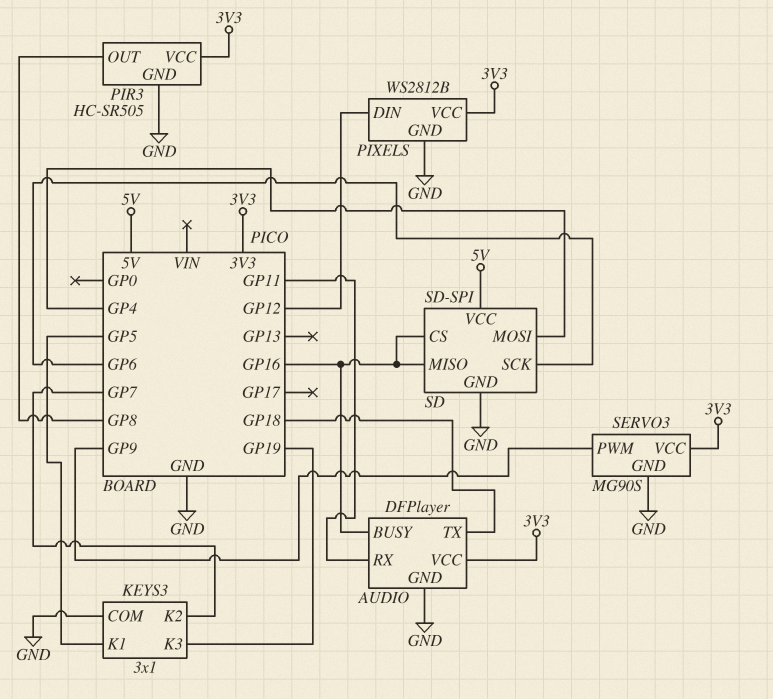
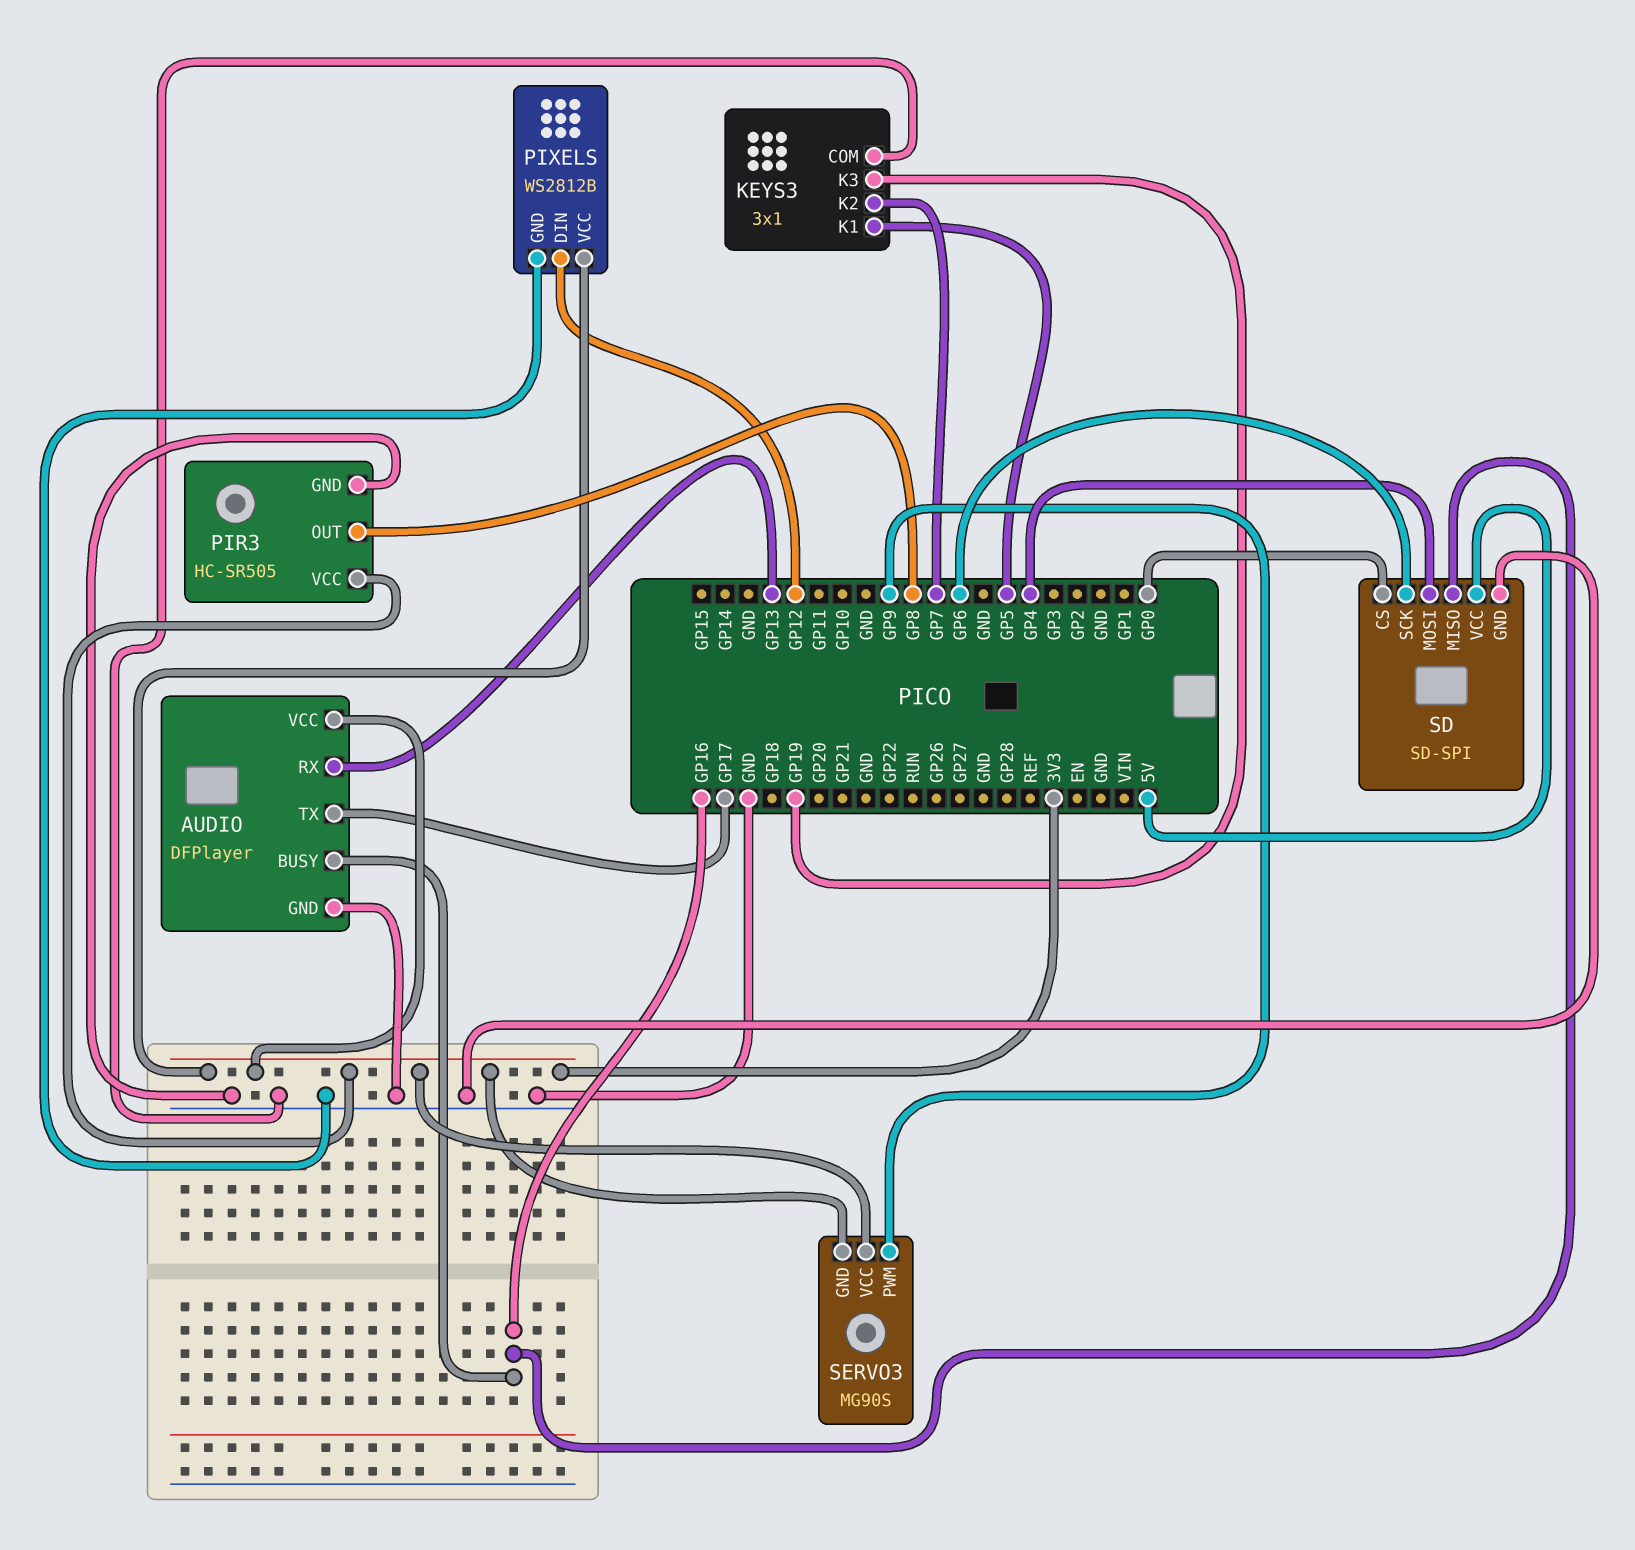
AUDIO pin RX: GP11 -> GP13
AUDIO pin TX: GP18 -> GP17
SD pin CS: GP16 -> GP0
SERVO3 pin GND: GND -> 3V3

